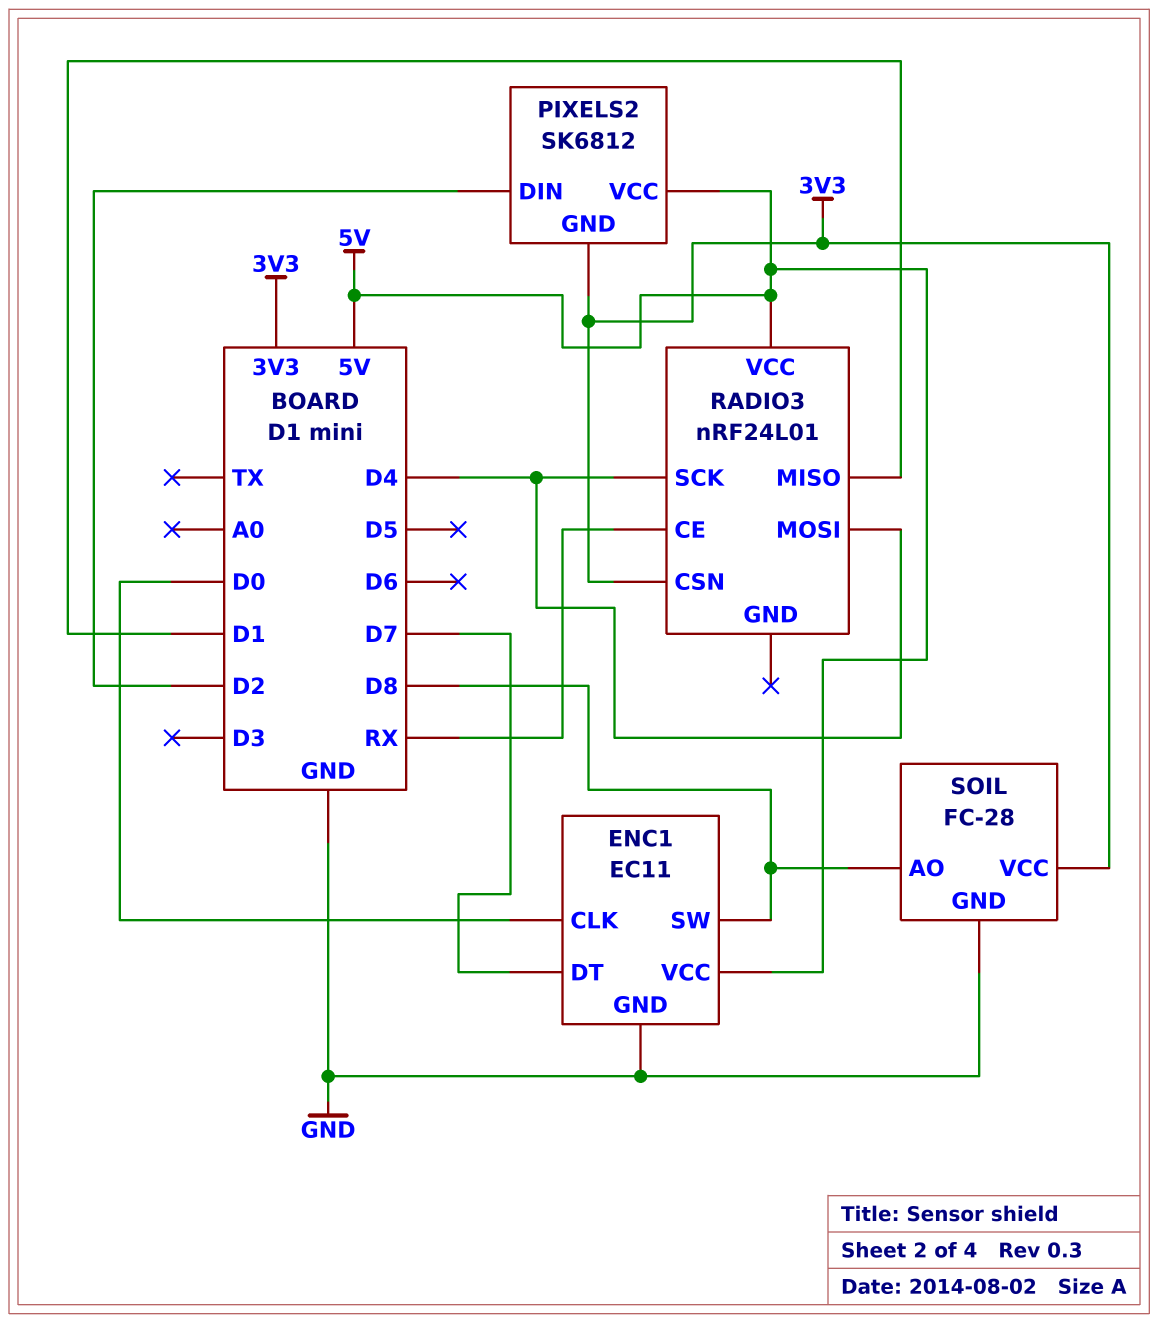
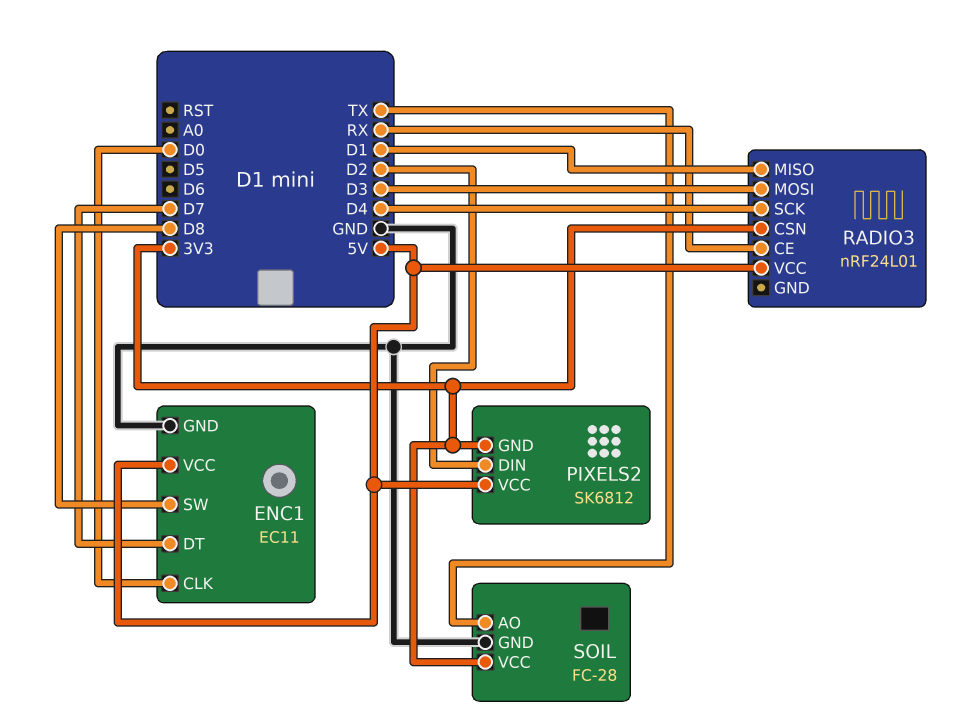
RADIO3 pin MOSI: D4 -> D3
SOIL pin AO: D8 -> TX

